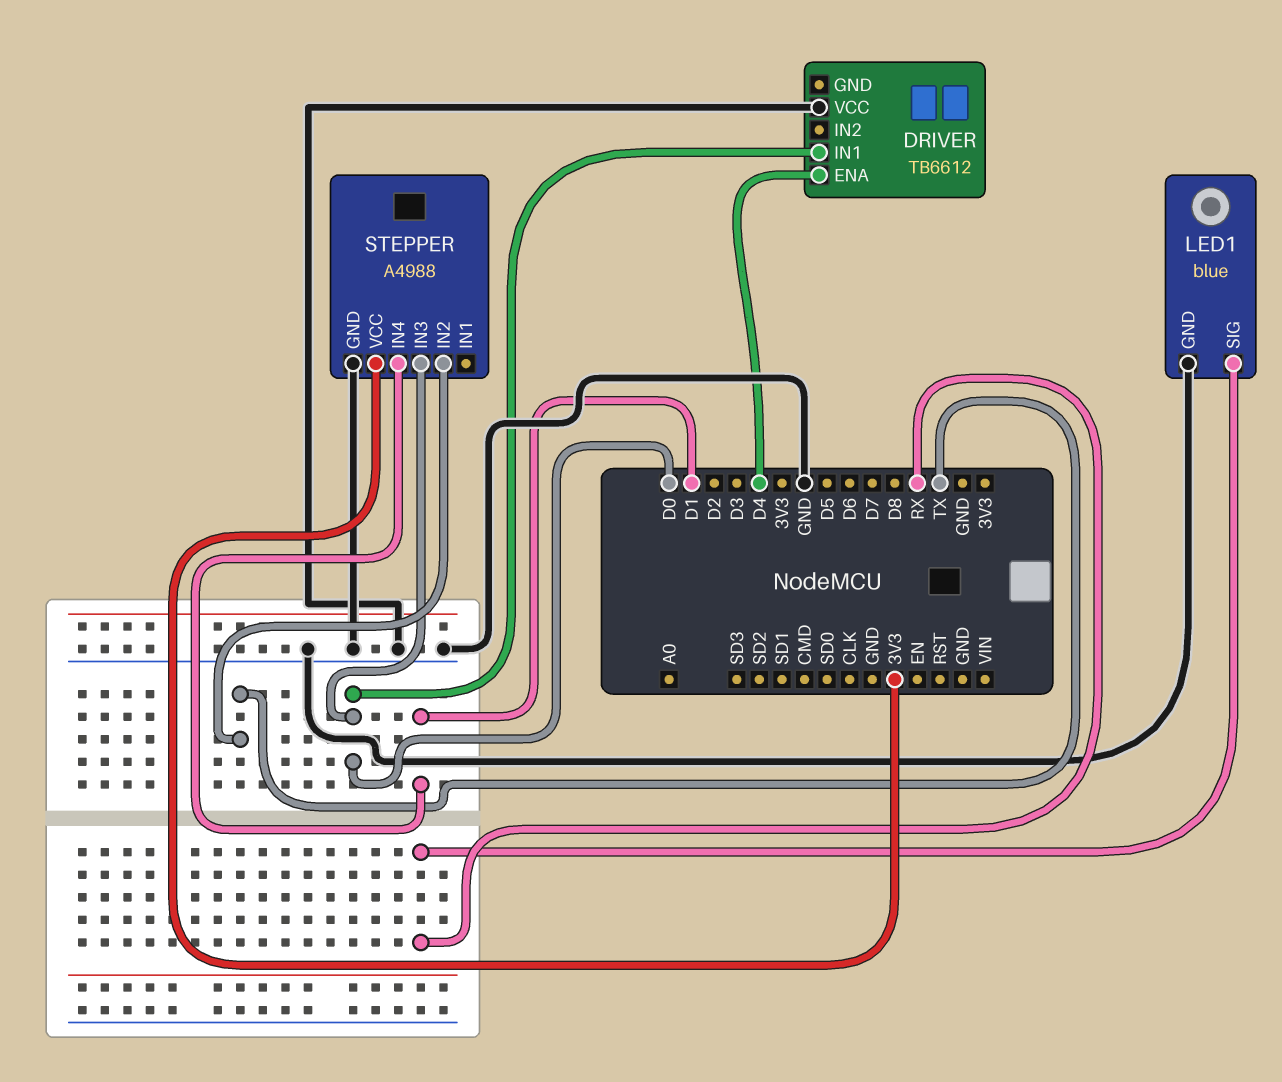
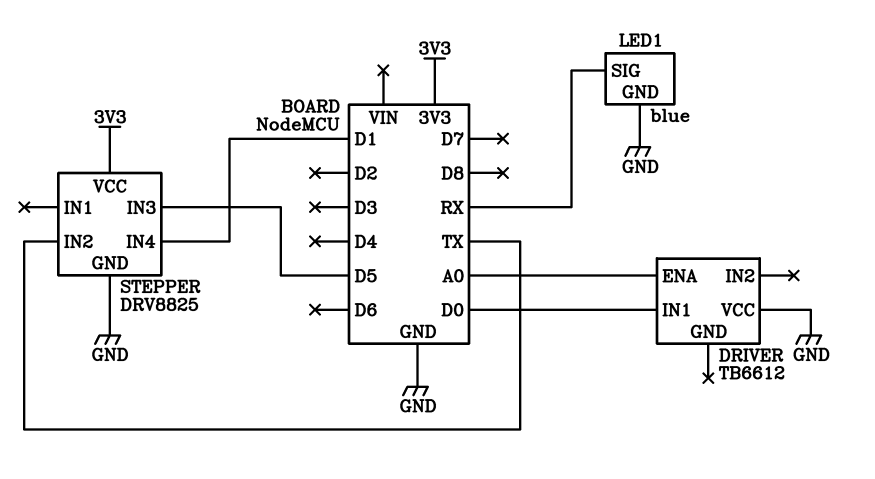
DRIVER pin ENA: D4 -> A0
STEPPER: A4988 -> DRV8825
STEPPER pin IN3: D0 -> D5

